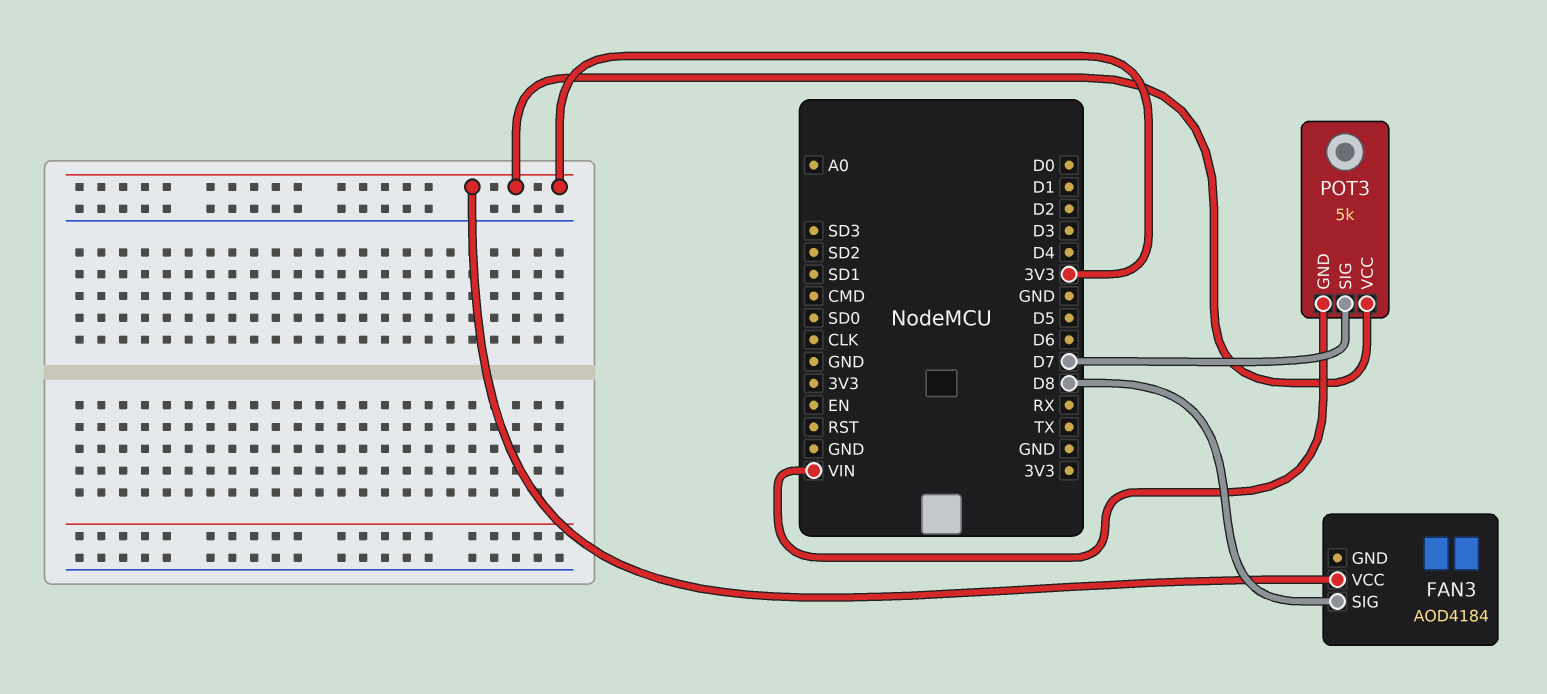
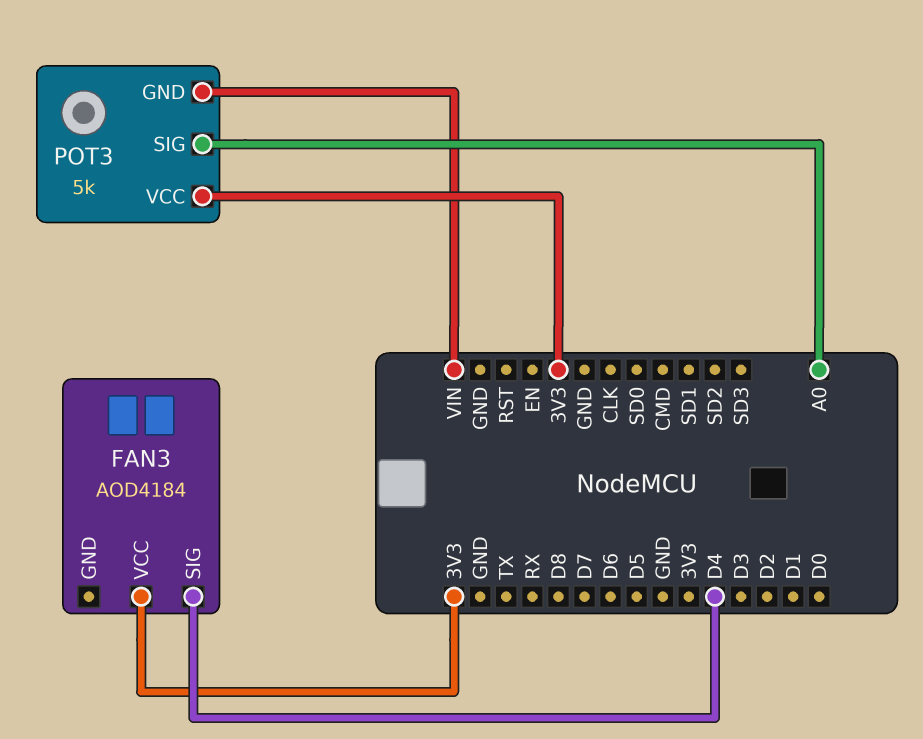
FAN3 pin SIG: D8 -> D4
POT3 pin SIG: D7 -> A0

